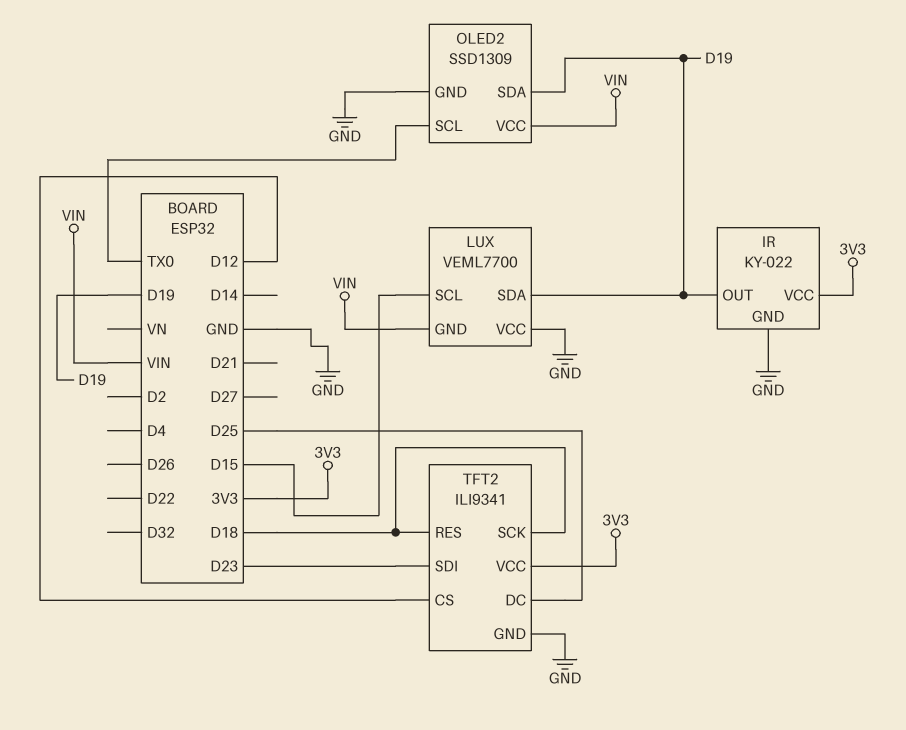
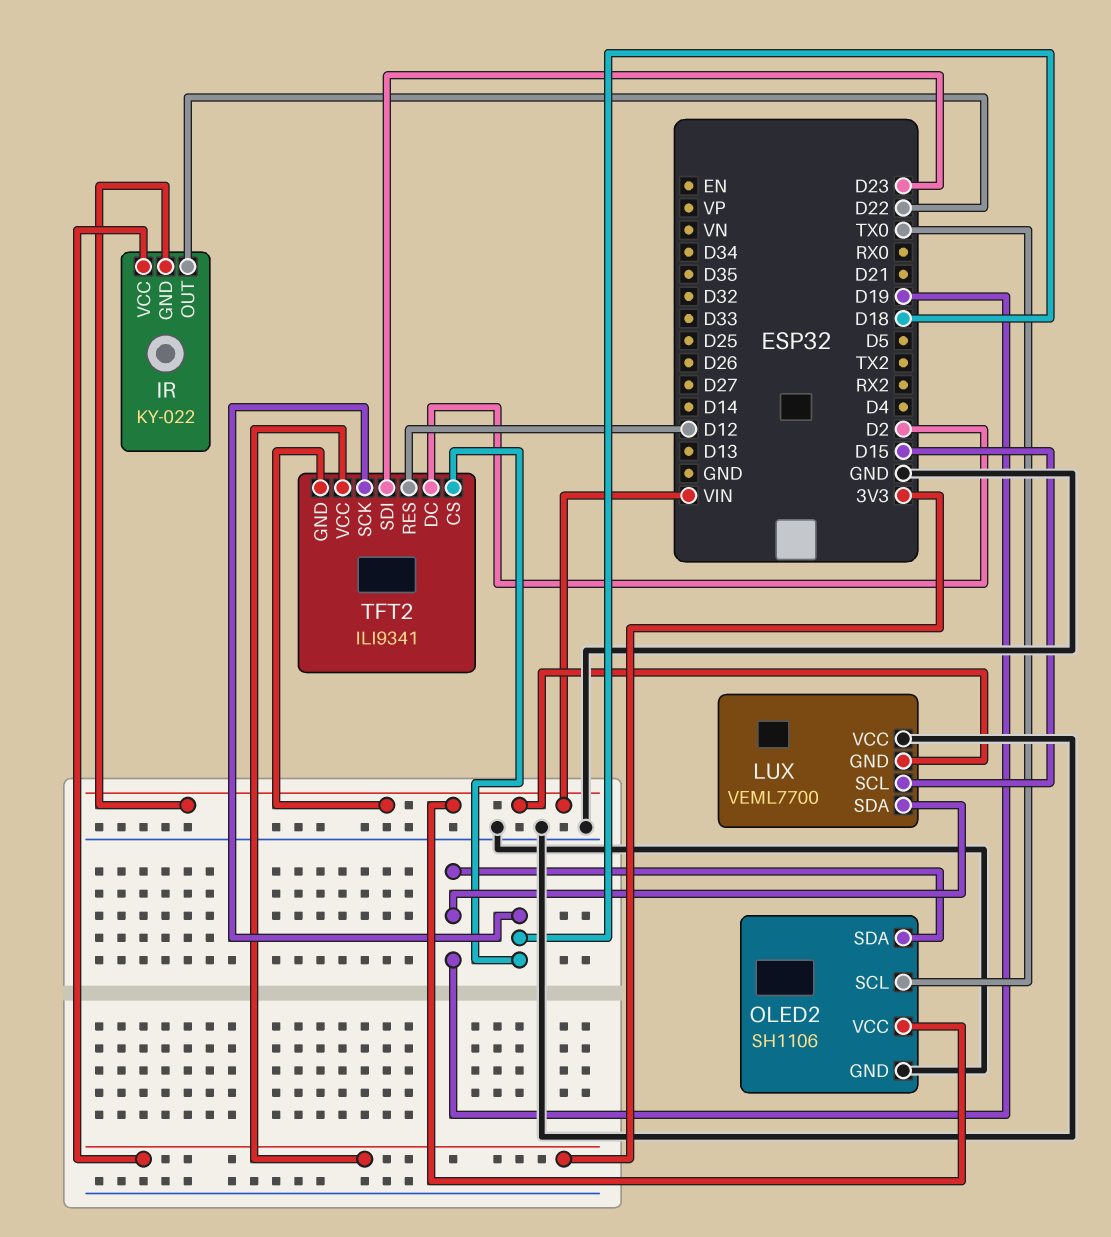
IR pin GND: GND -> VIN
IR pin OUT: D19 -> D22
OLED2: SSD1309 -> SH1106
TFT2 pin CS: D12 -> D18
TFT2 pin DC: D25 -> D2
TFT2 pin GND: GND -> VIN
TFT2 pin RES: D18 -> D12

